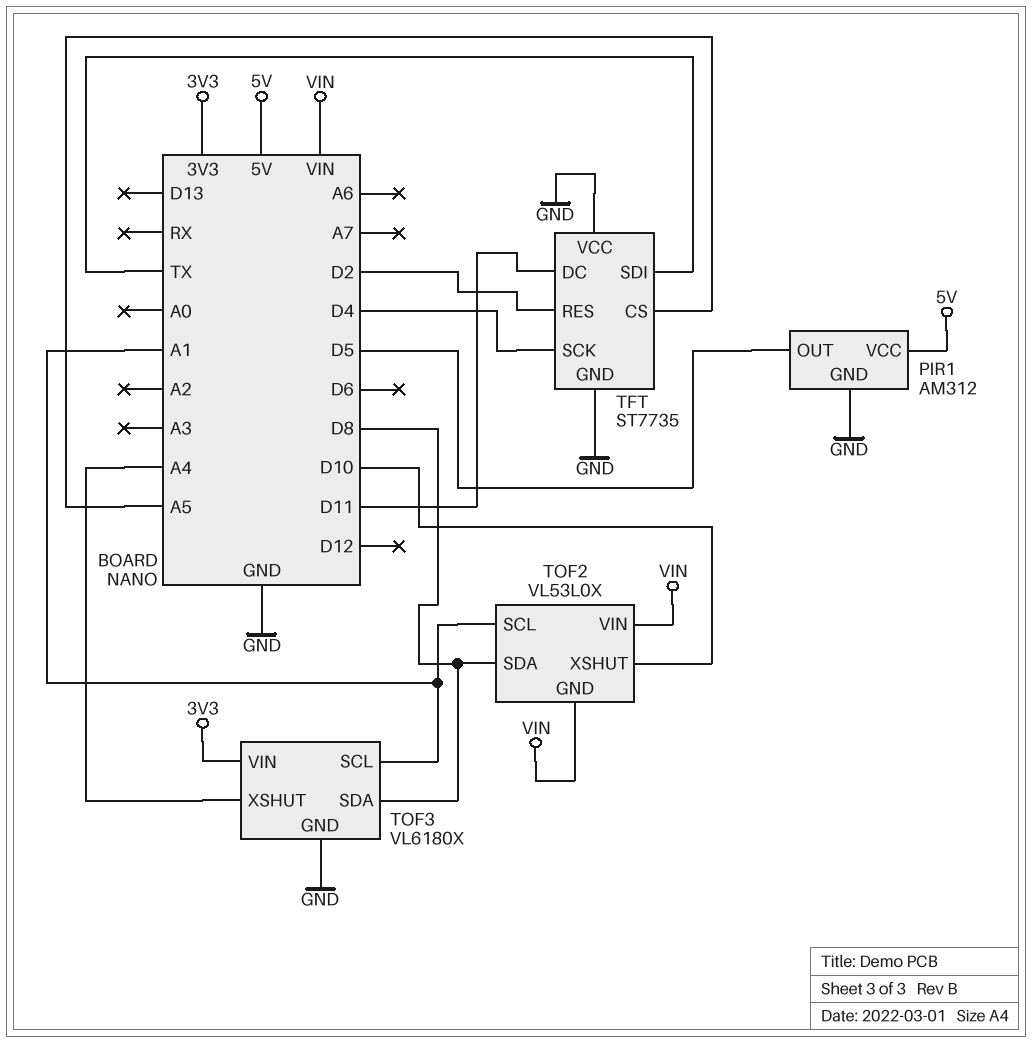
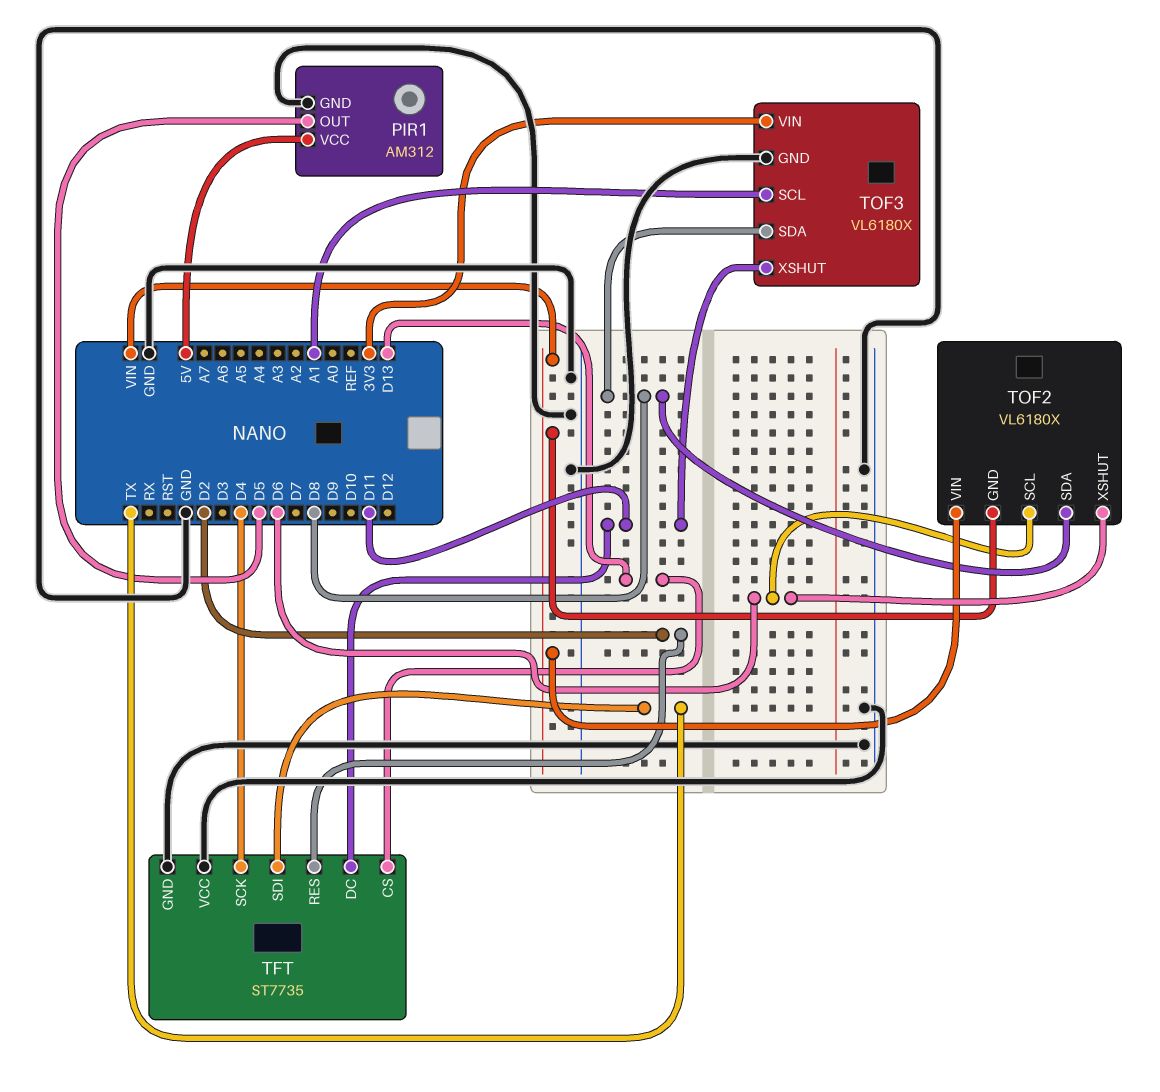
TFT pin CS: A5 -> D13
TOF2: VL53L0X -> VL6180X
TOF2 pin SCL: A1 -> D6
TOF2 pin XSHUT: D10 -> D6
TOF3 pin XSHUT: A4 -> D11

